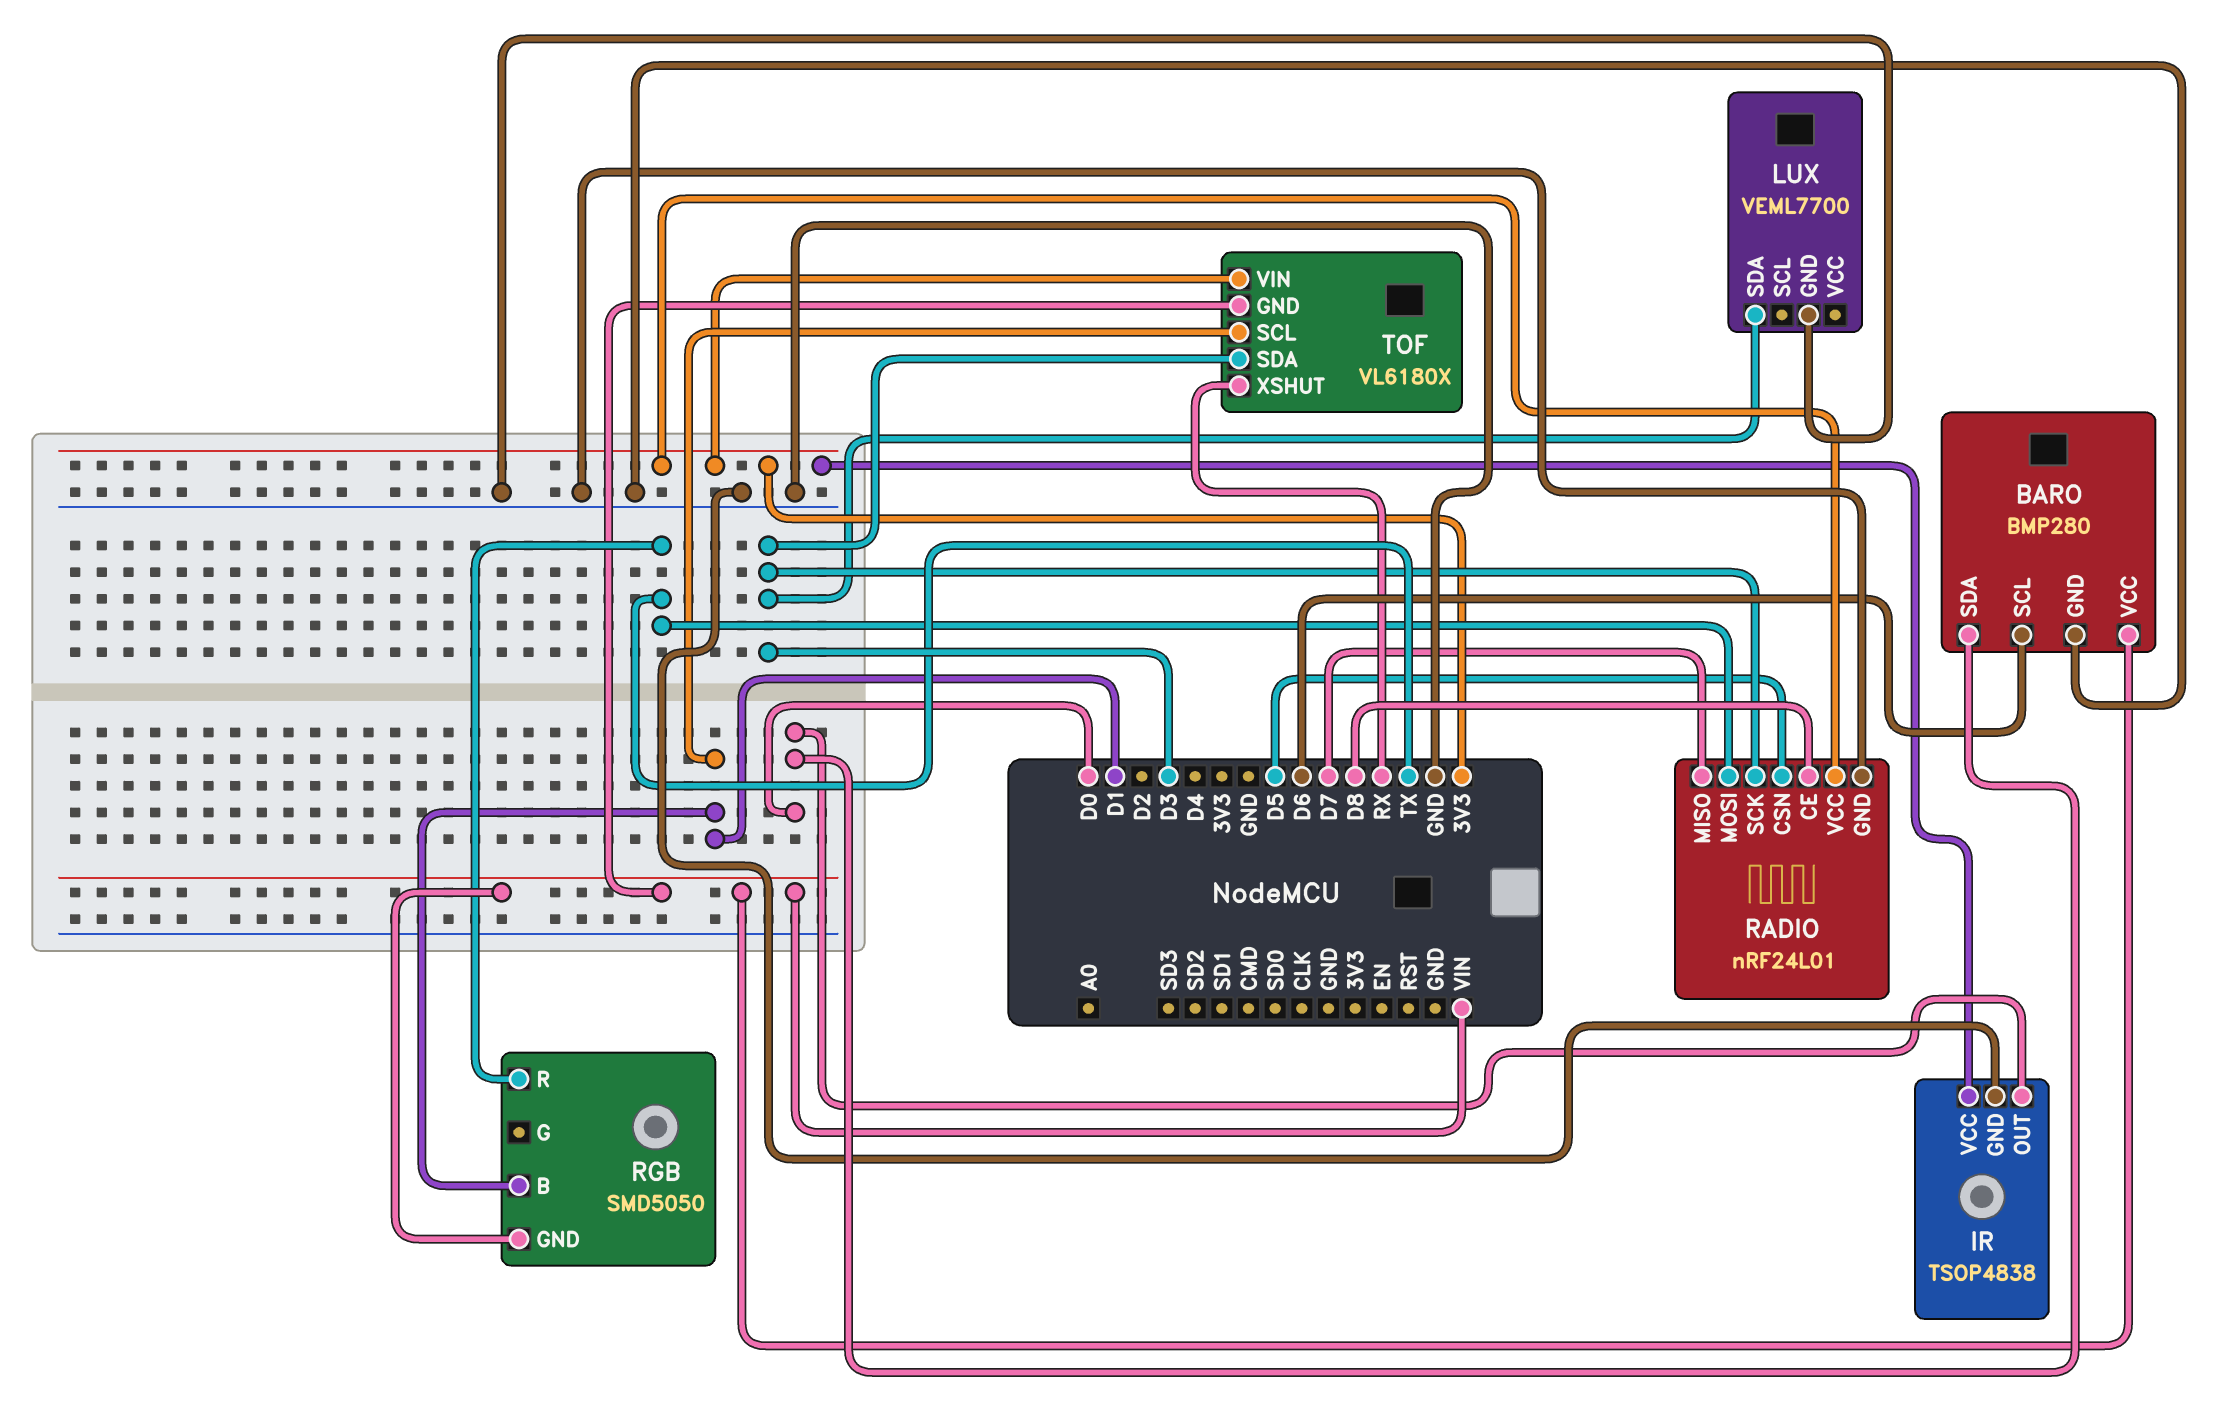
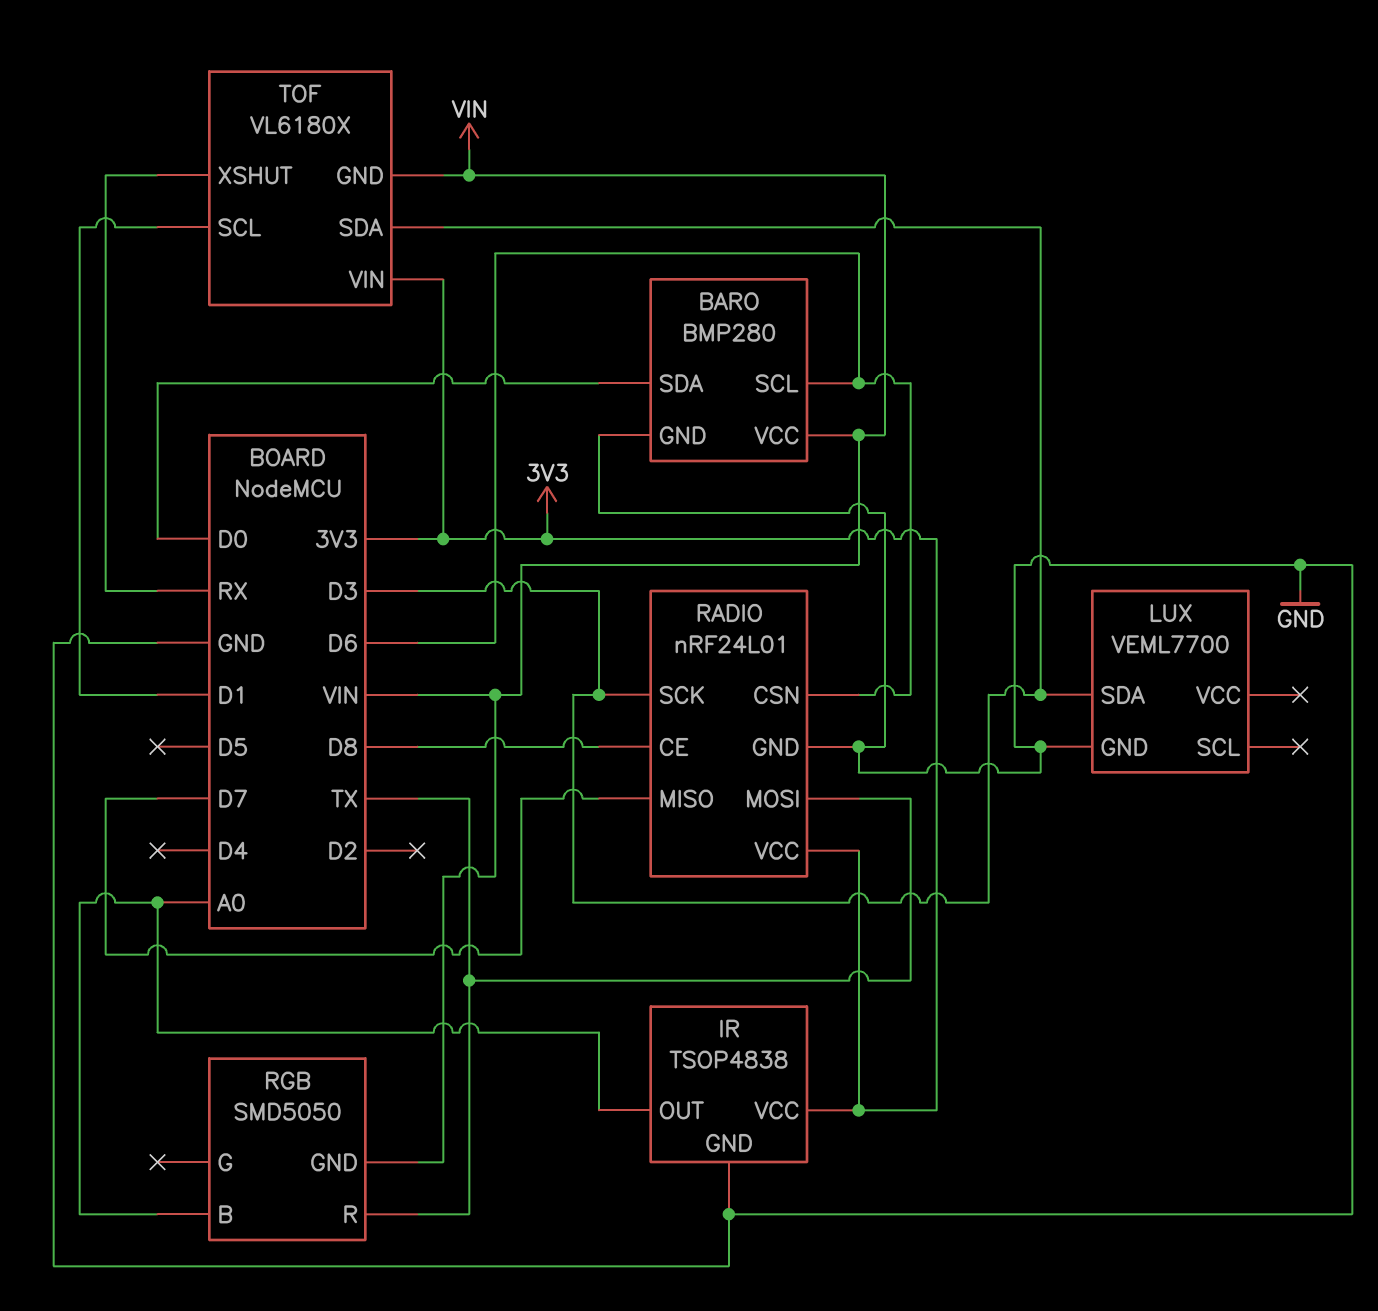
IR pin OUT: D0 -> A0
RADIO pin CSN: D5 -> D6
RGB pin B: D1 -> A0

